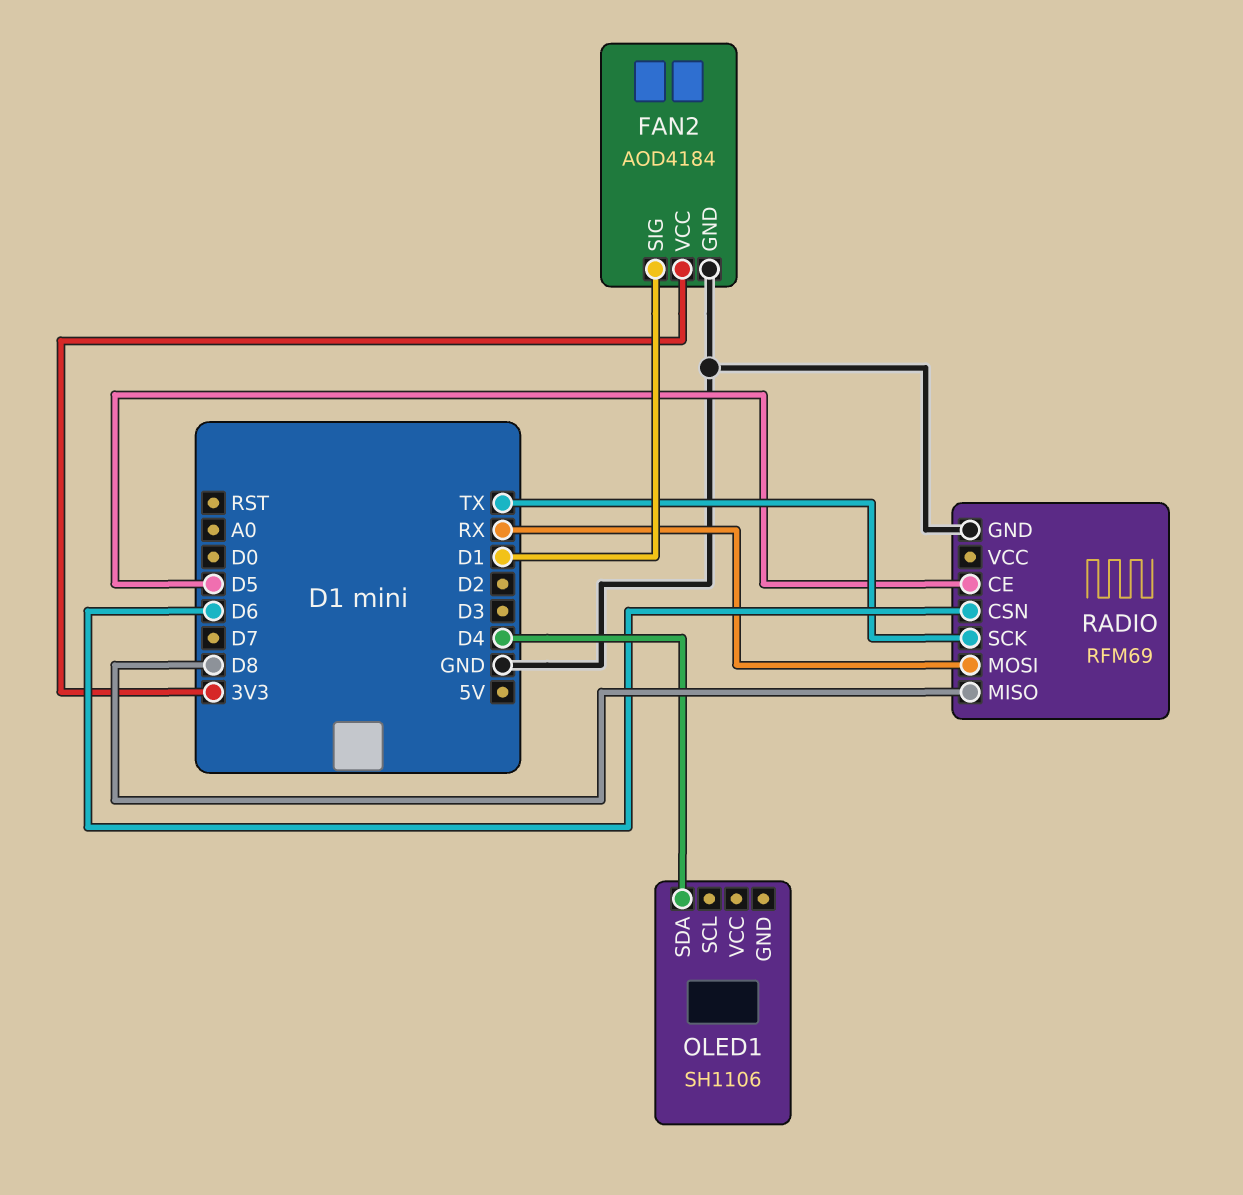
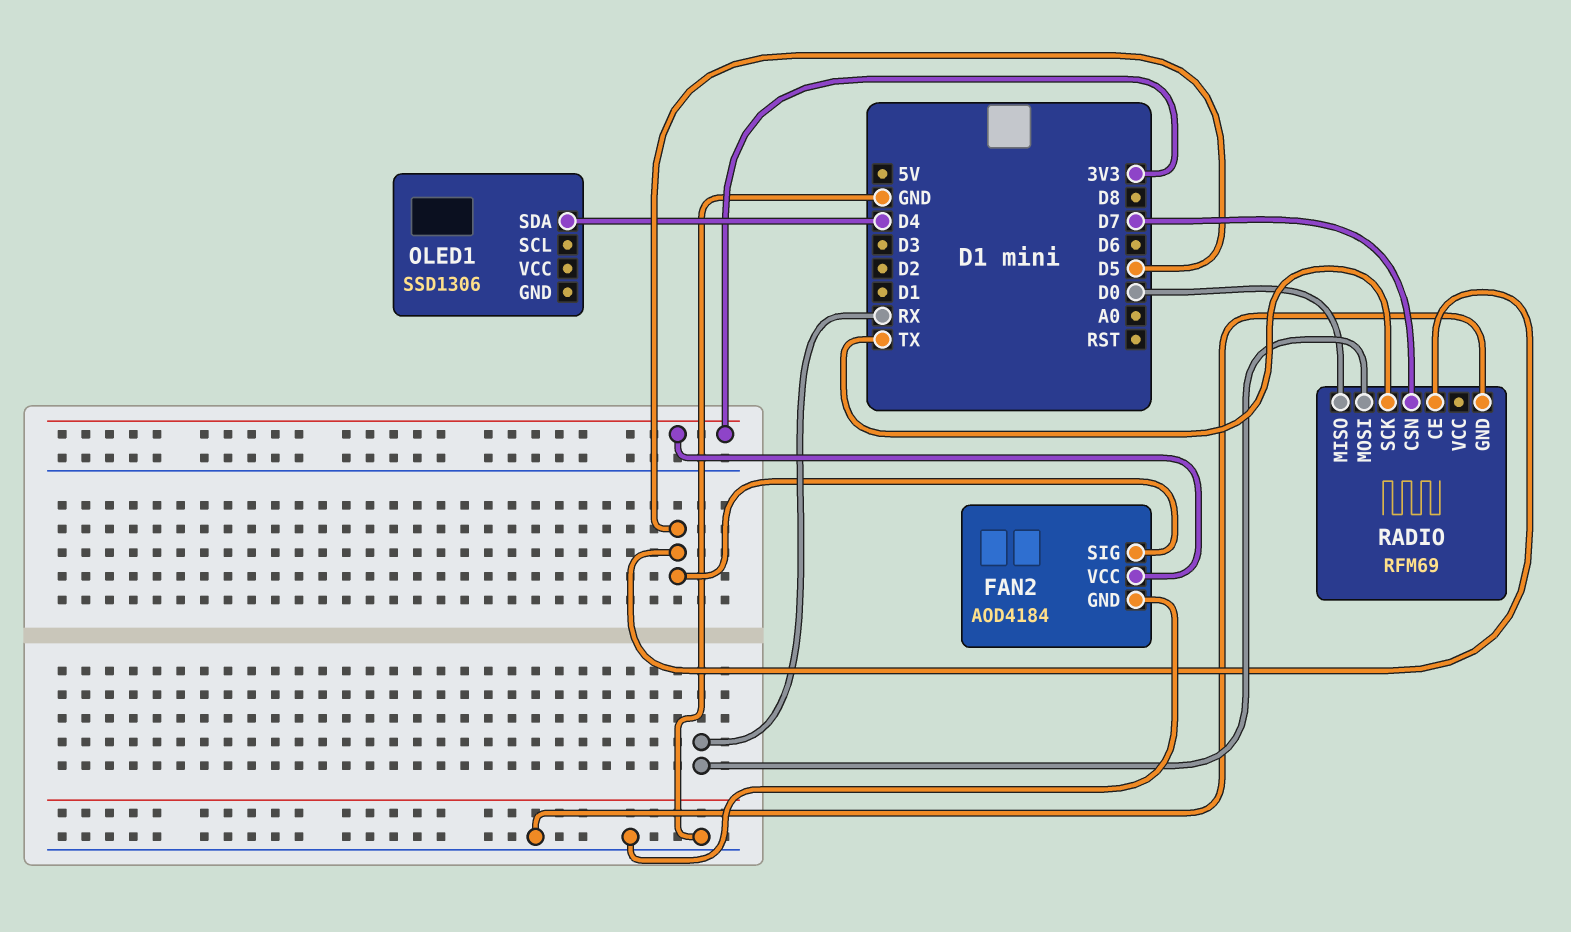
FAN2 pin SIG: D1 -> D5
OLED1: SH1106 -> SSD1306
RADIO pin CSN: D6 -> D7
RADIO pin MISO: D8 -> D0

